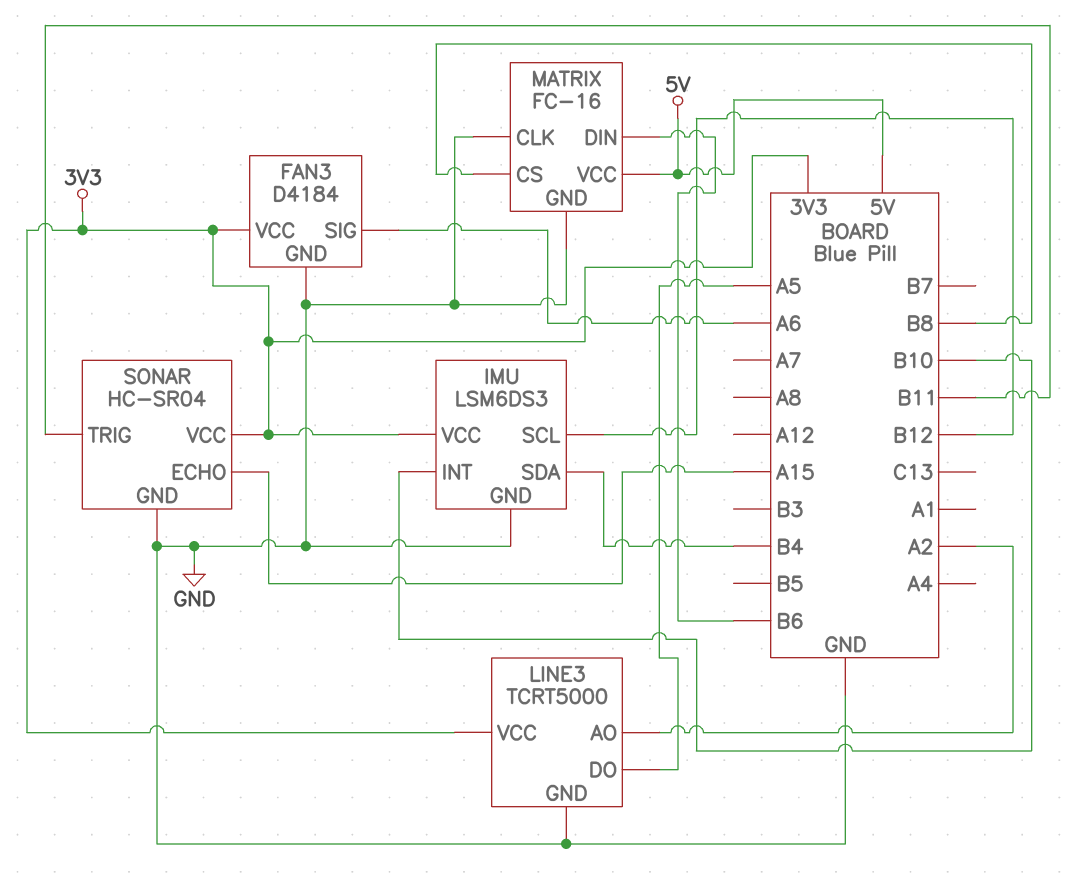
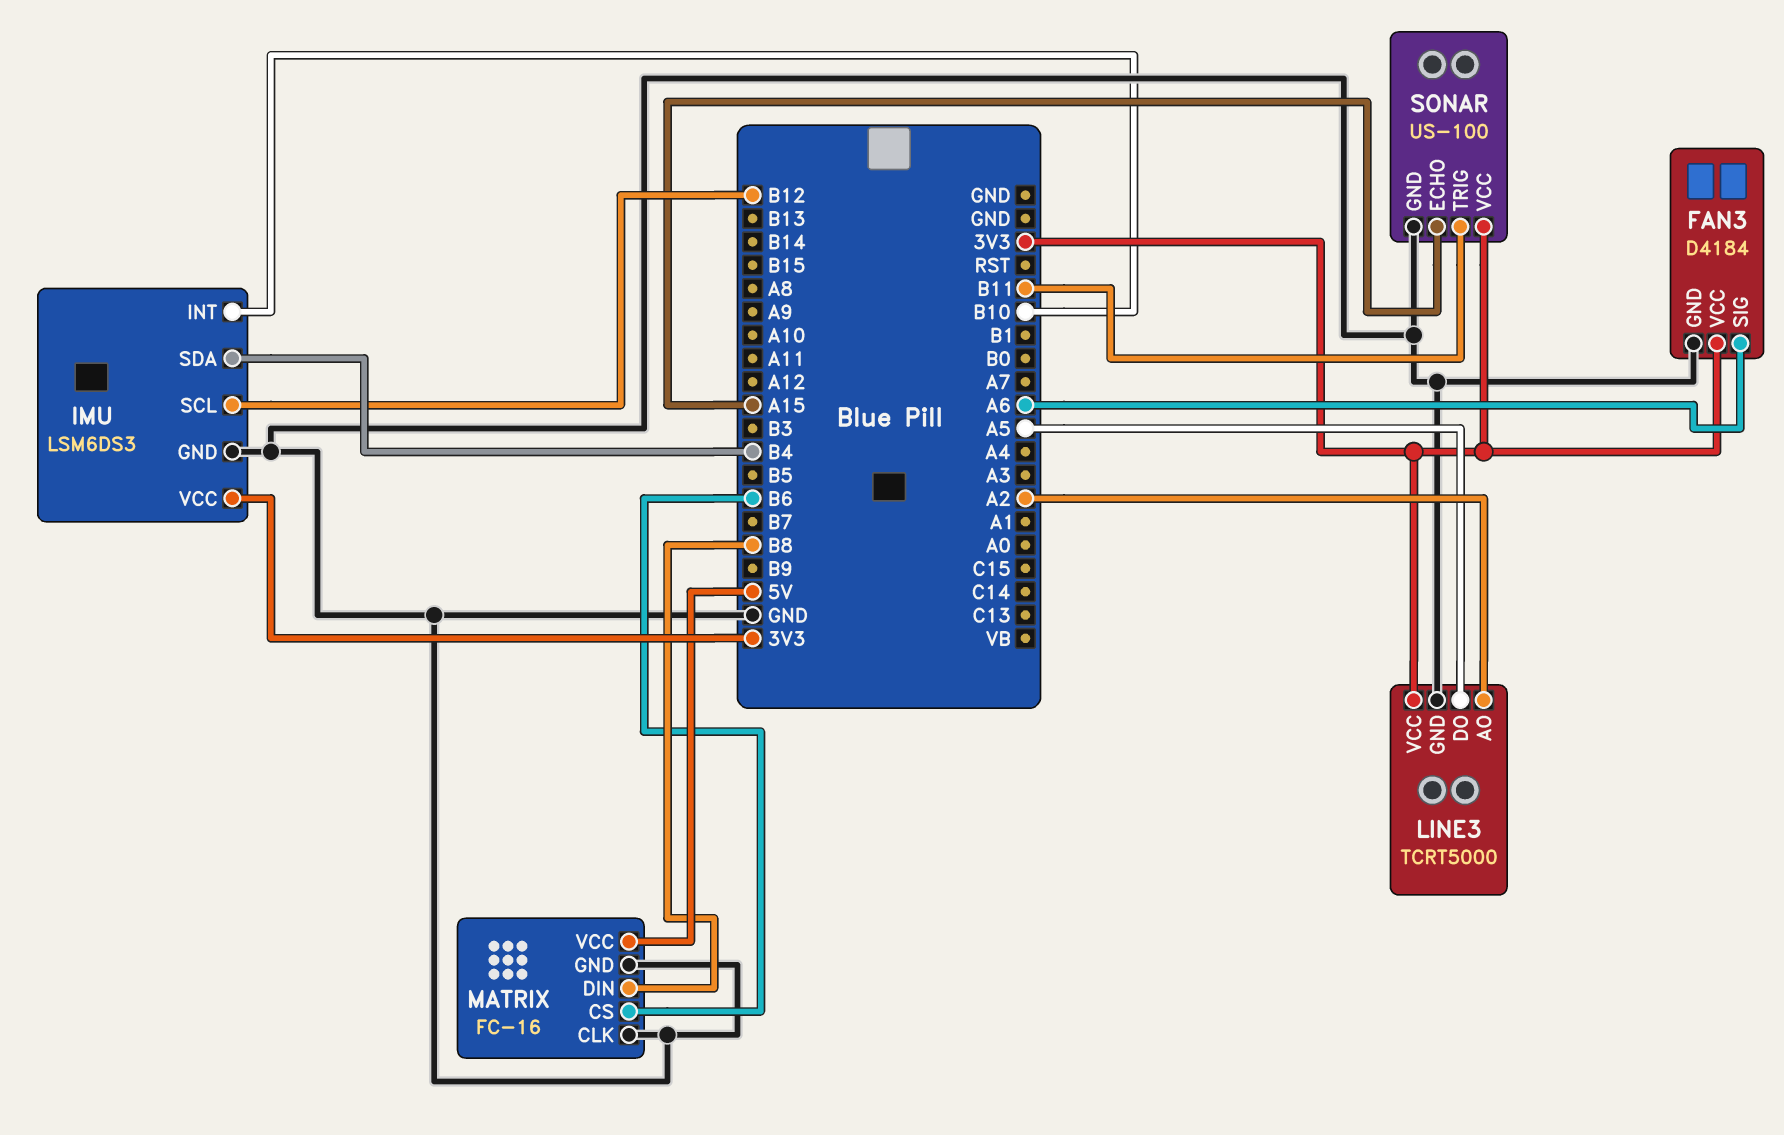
MATRIX pin CS: B8 -> B6
MATRIX pin DIN: B6 -> B8
SONAR: HC-SR04 -> US-100

